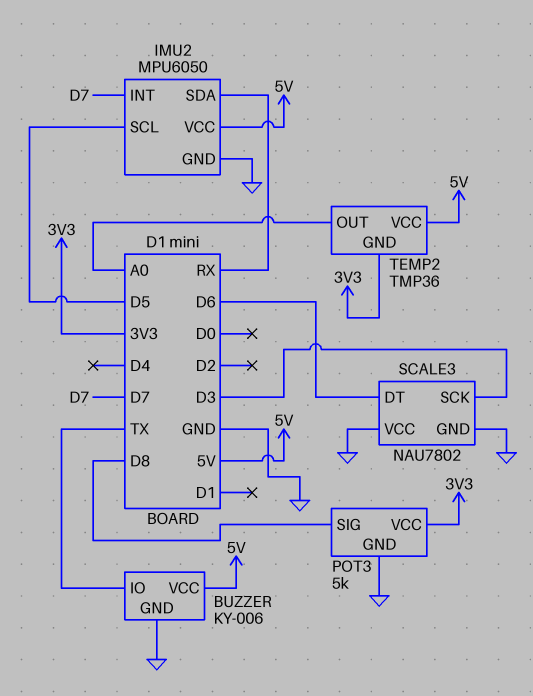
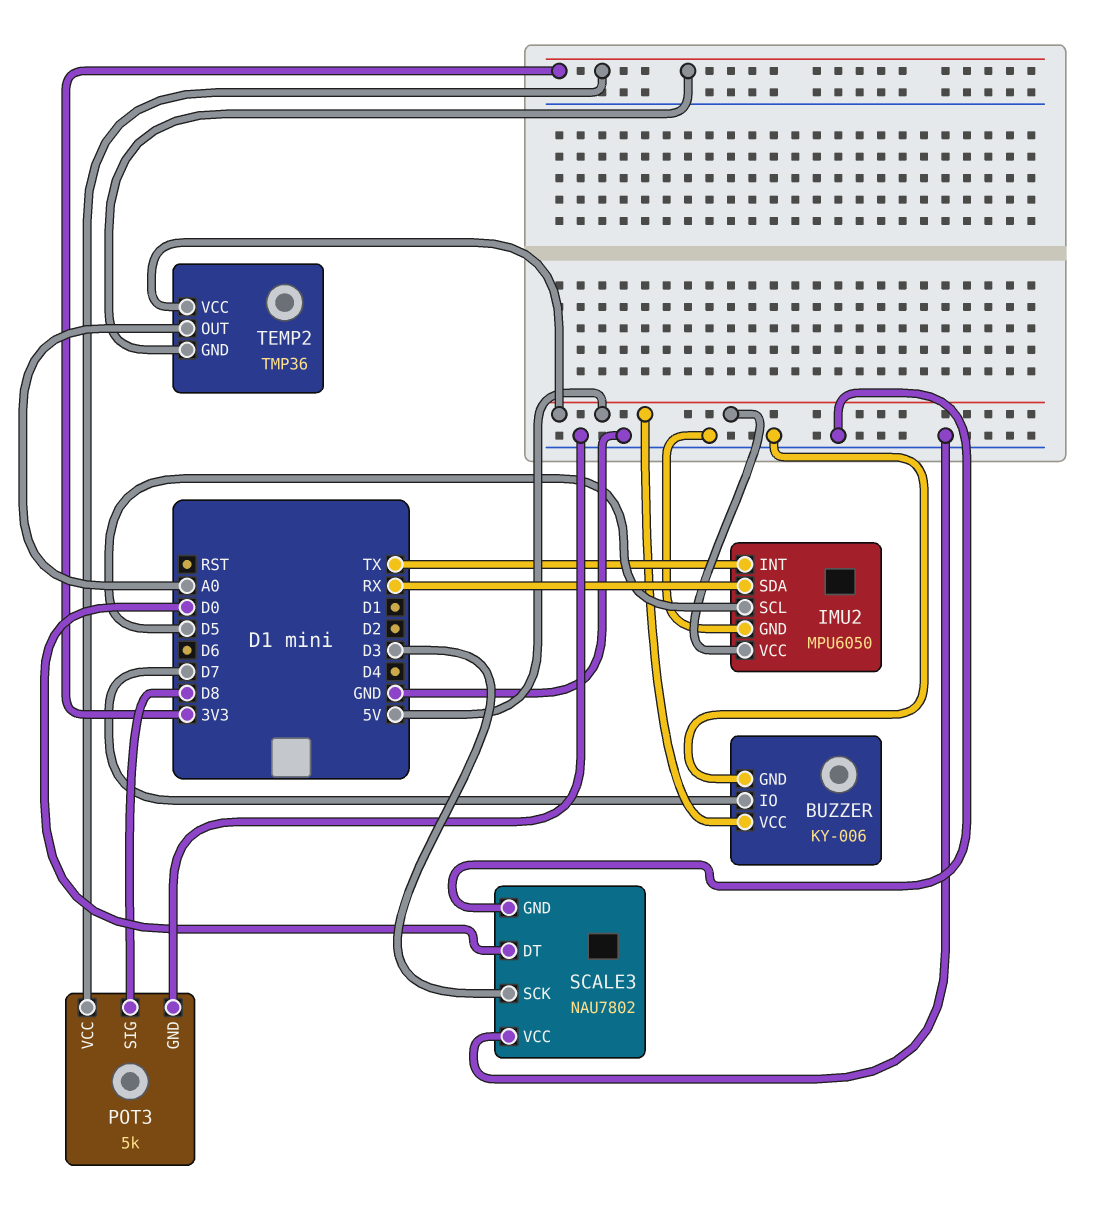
BUZZER pin IO: TX -> D7
IMU2 pin INT: D7 -> TX
SCALE3 pin DT: D6 -> D0

